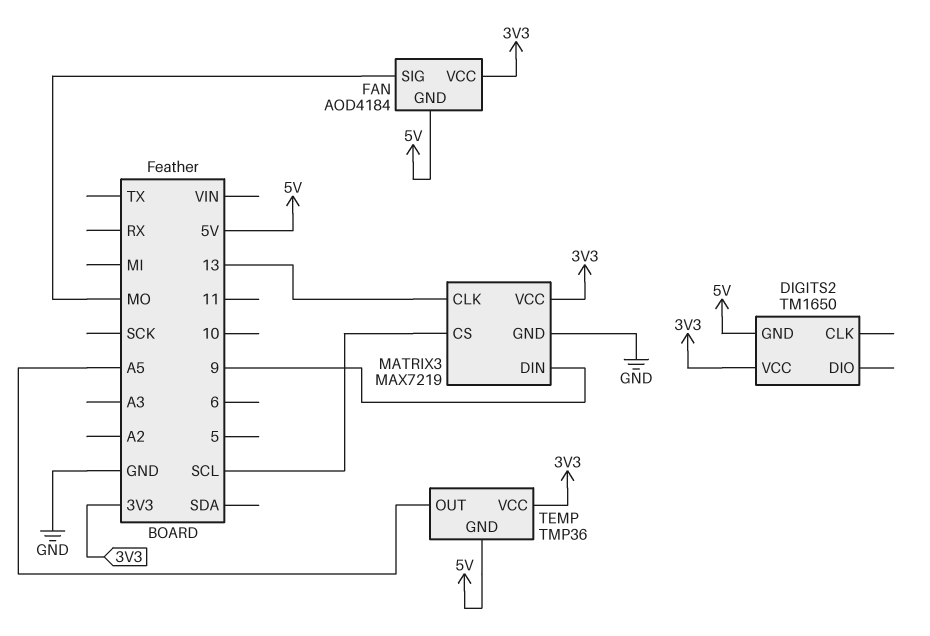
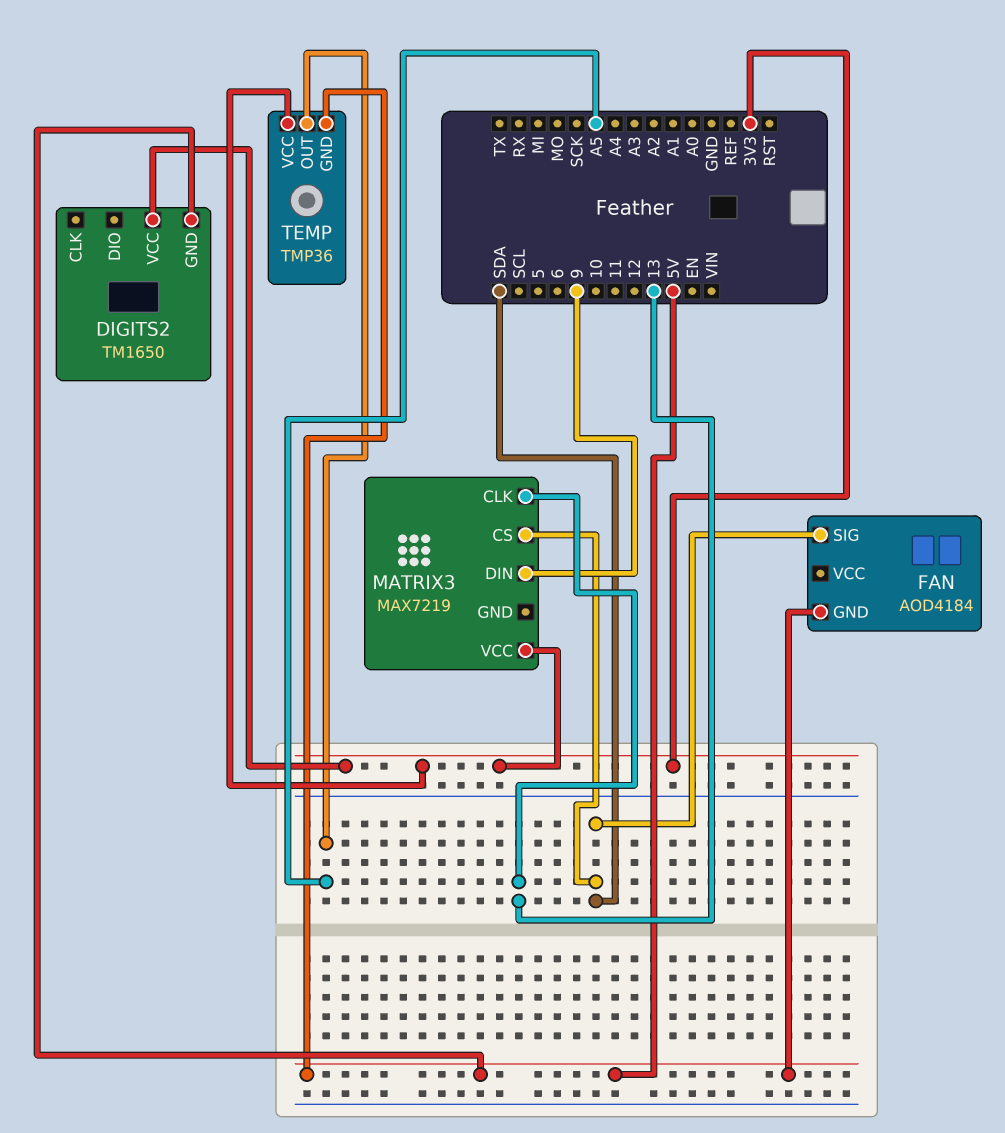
FAN pin SIG: MO -> SDA
FAN pin VCC: 3V3 -> none
MATRIX3 pin CS: SCL -> SDA
MATRIX3 pin GND: GND -> none

